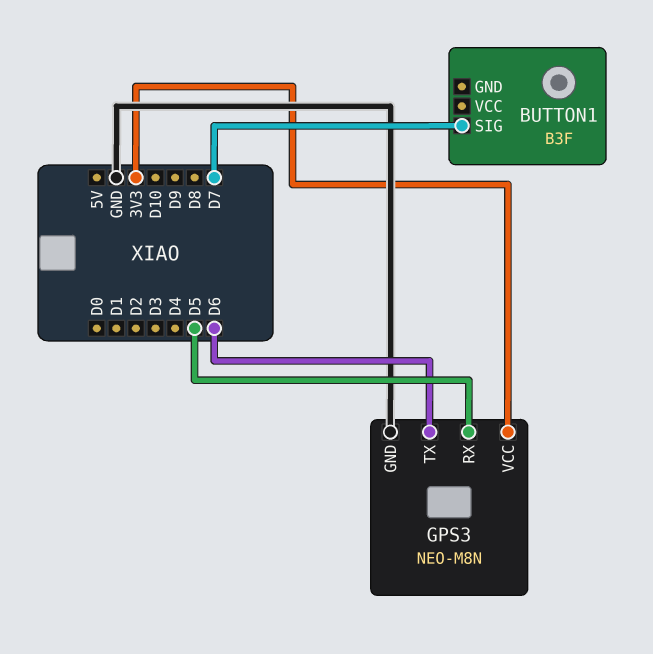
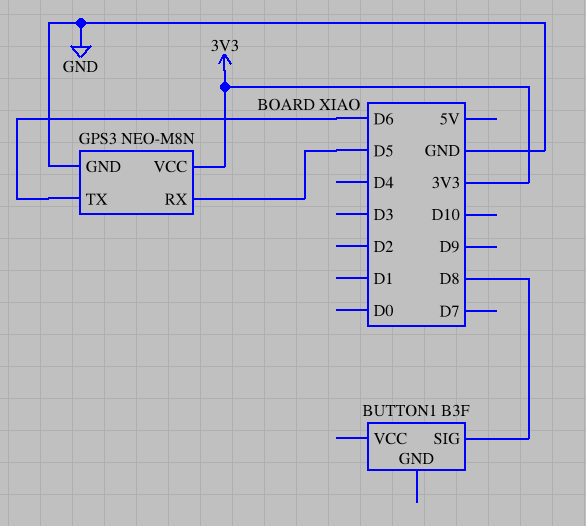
BUTTON1 pin SIG: D7 -> D8

